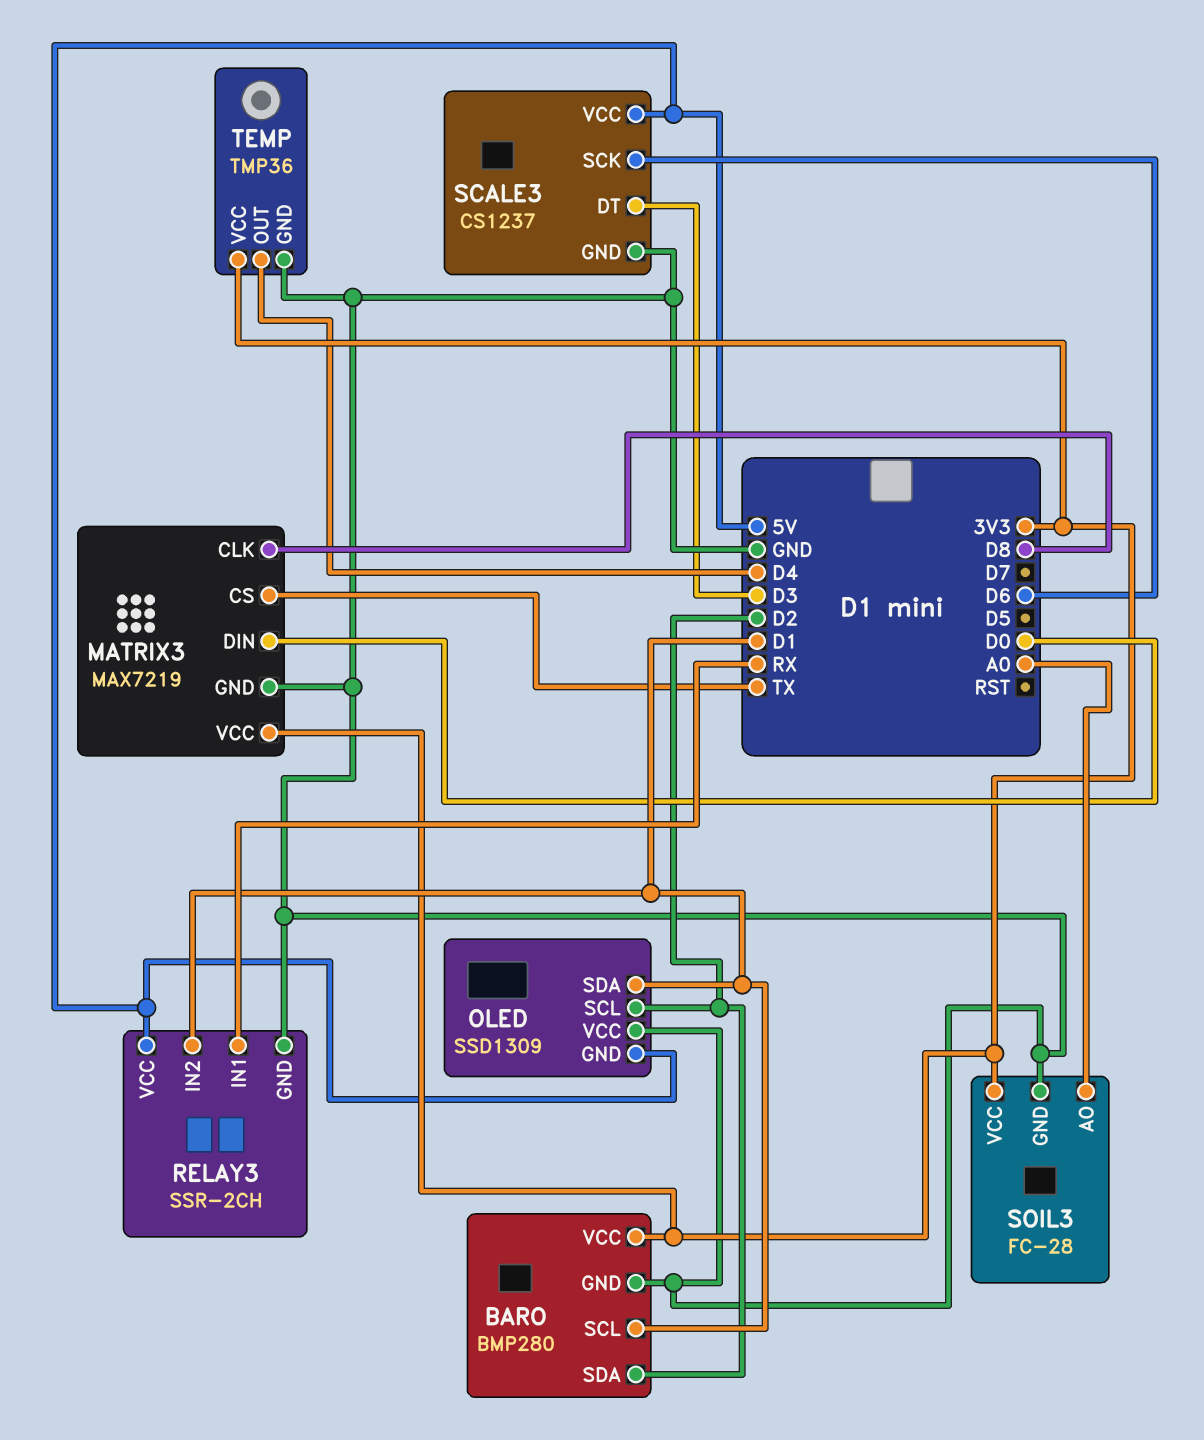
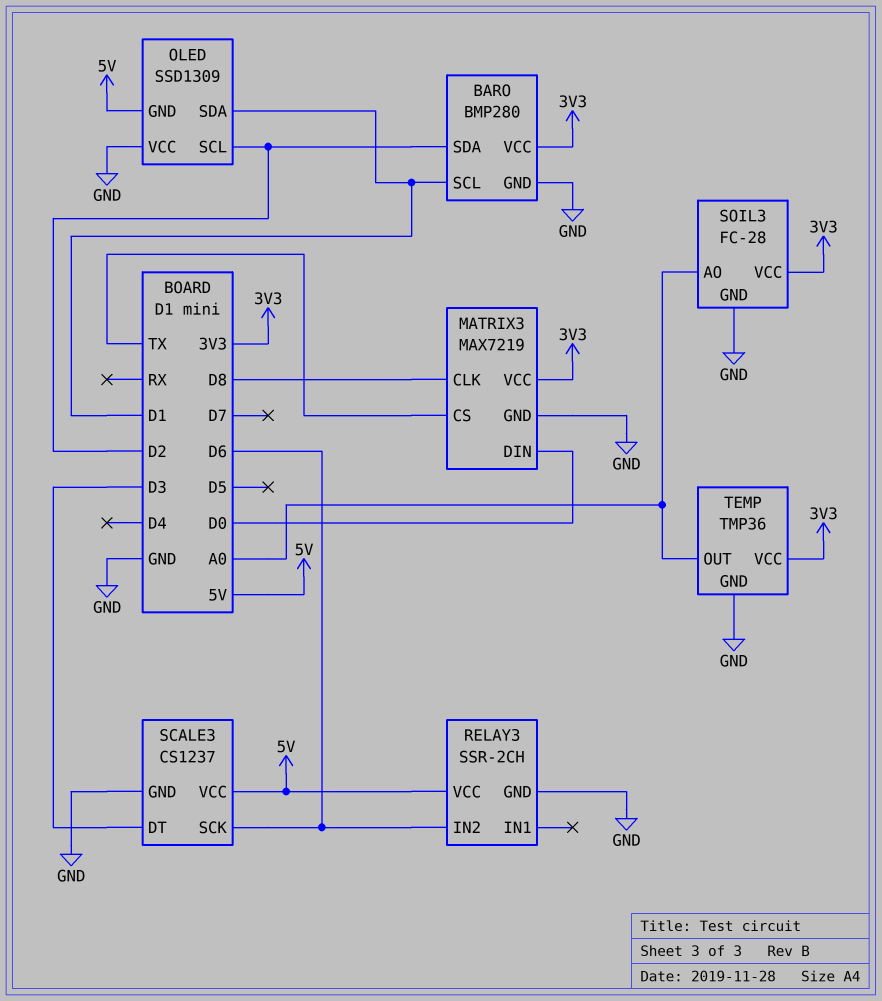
RELAY3 pin IN1: RX -> none
RELAY3 pin IN2: D1 -> D6
TEMP pin OUT: D4 -> A0

